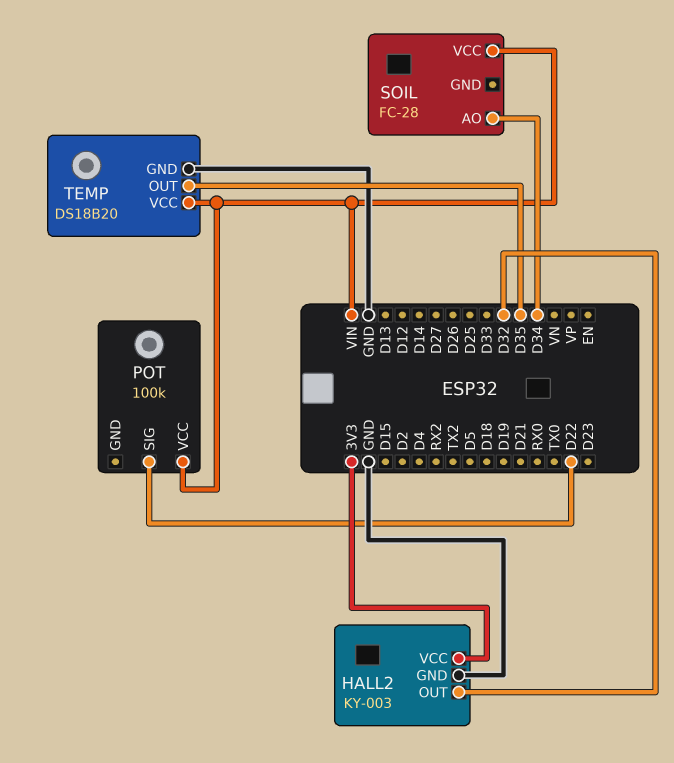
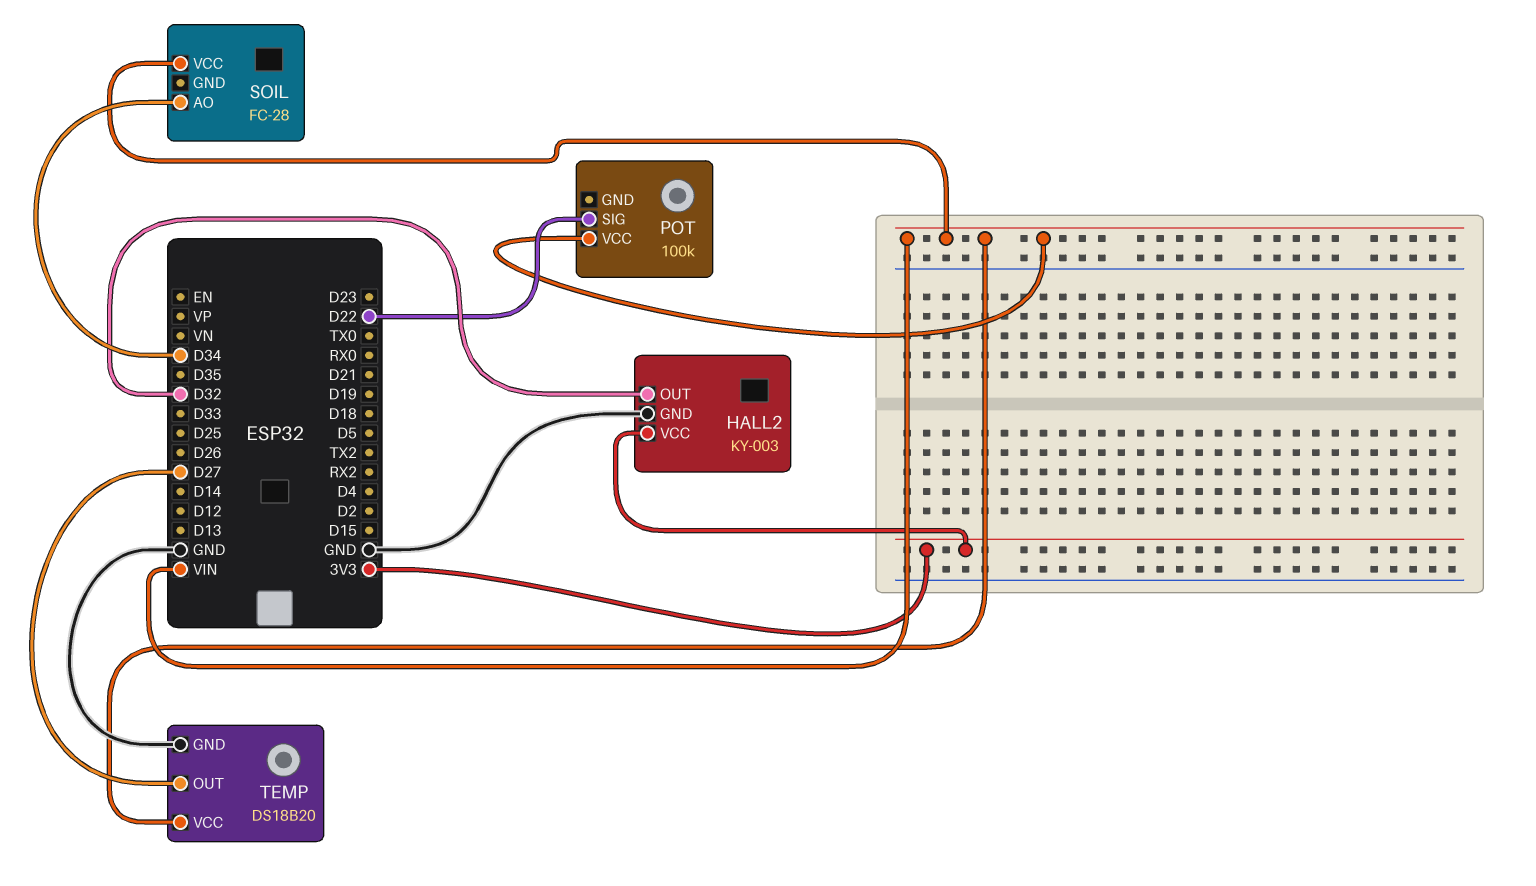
TEMP pin OUT: D35 -> D27

